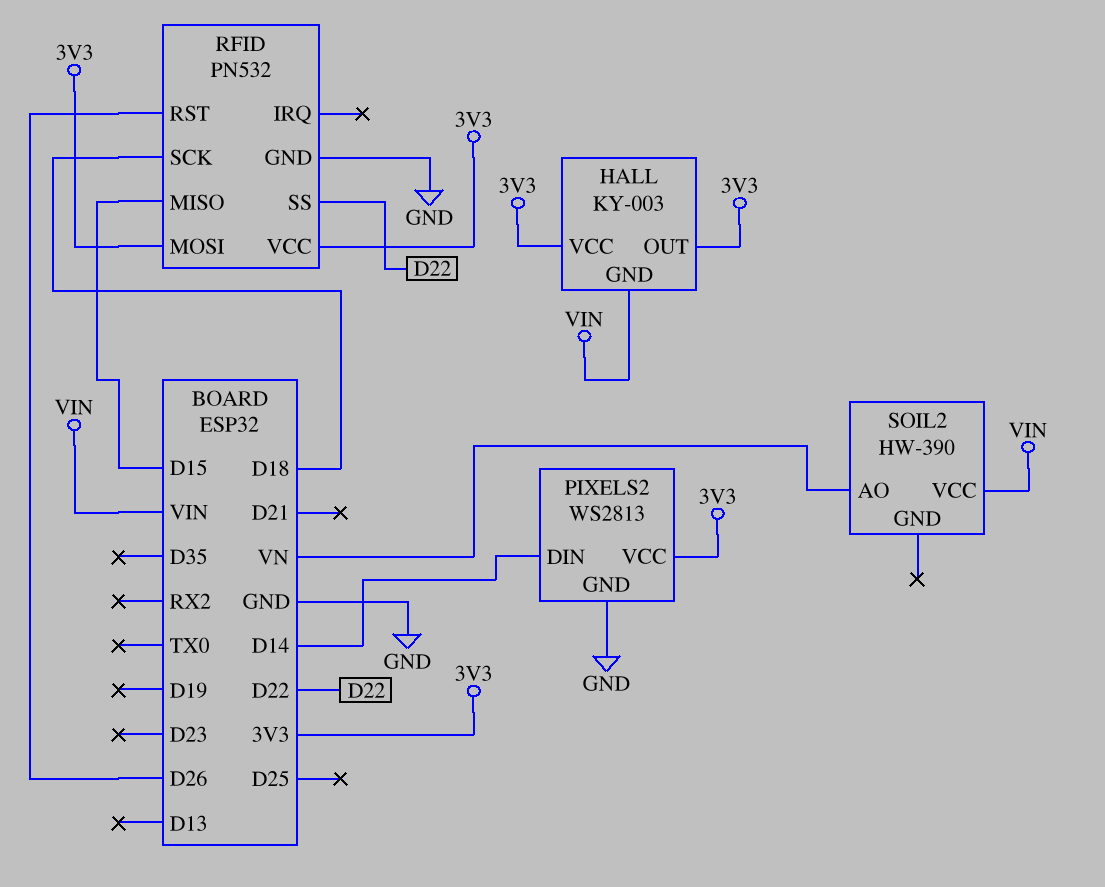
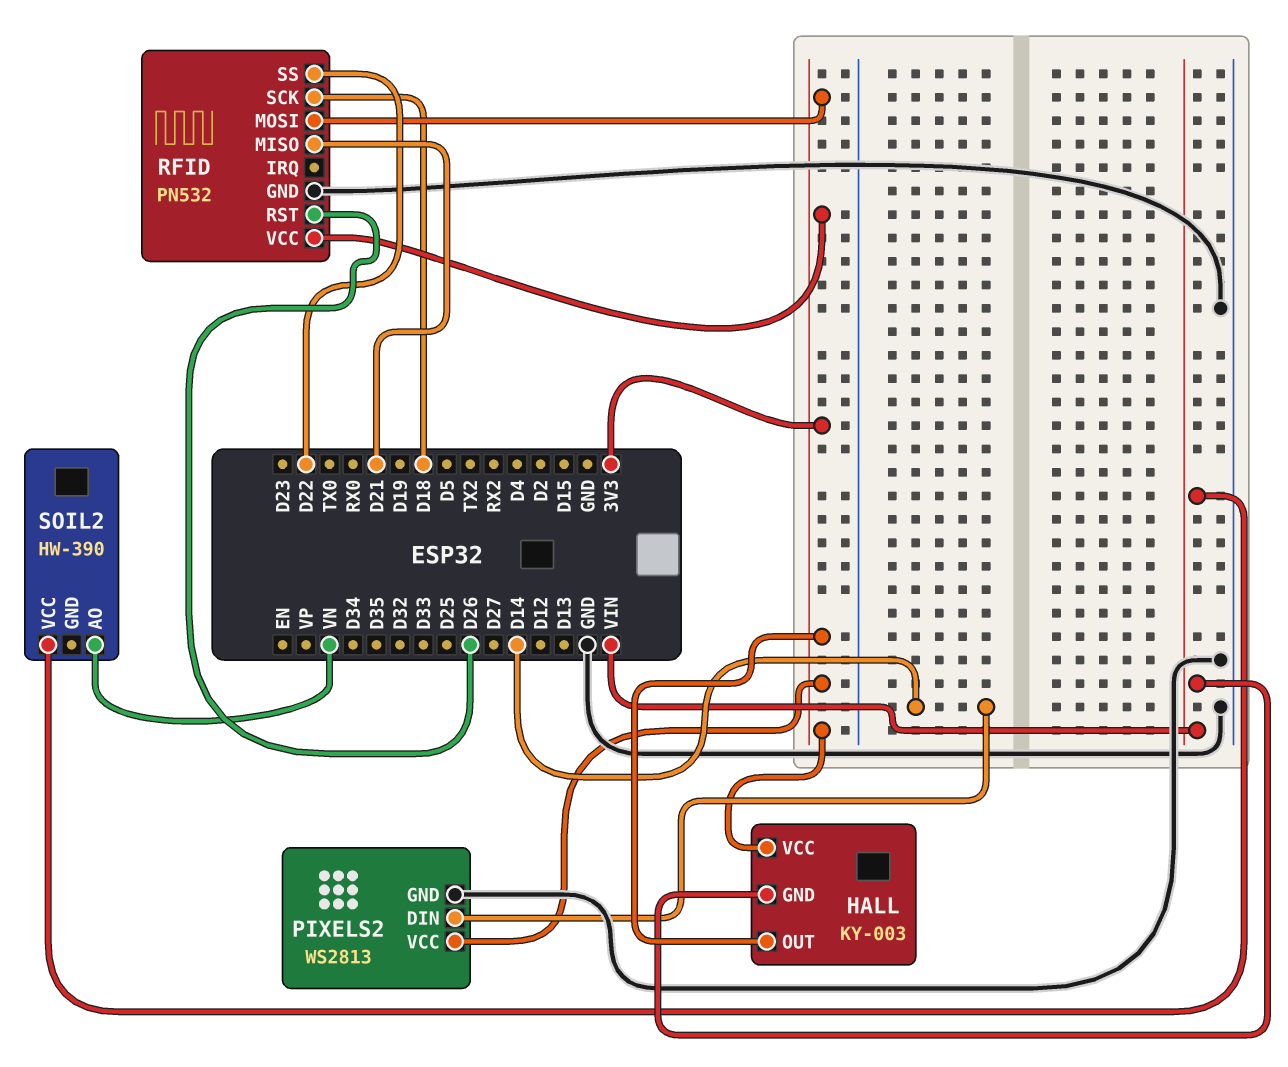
RFID pin MISO: D15 -> D21

